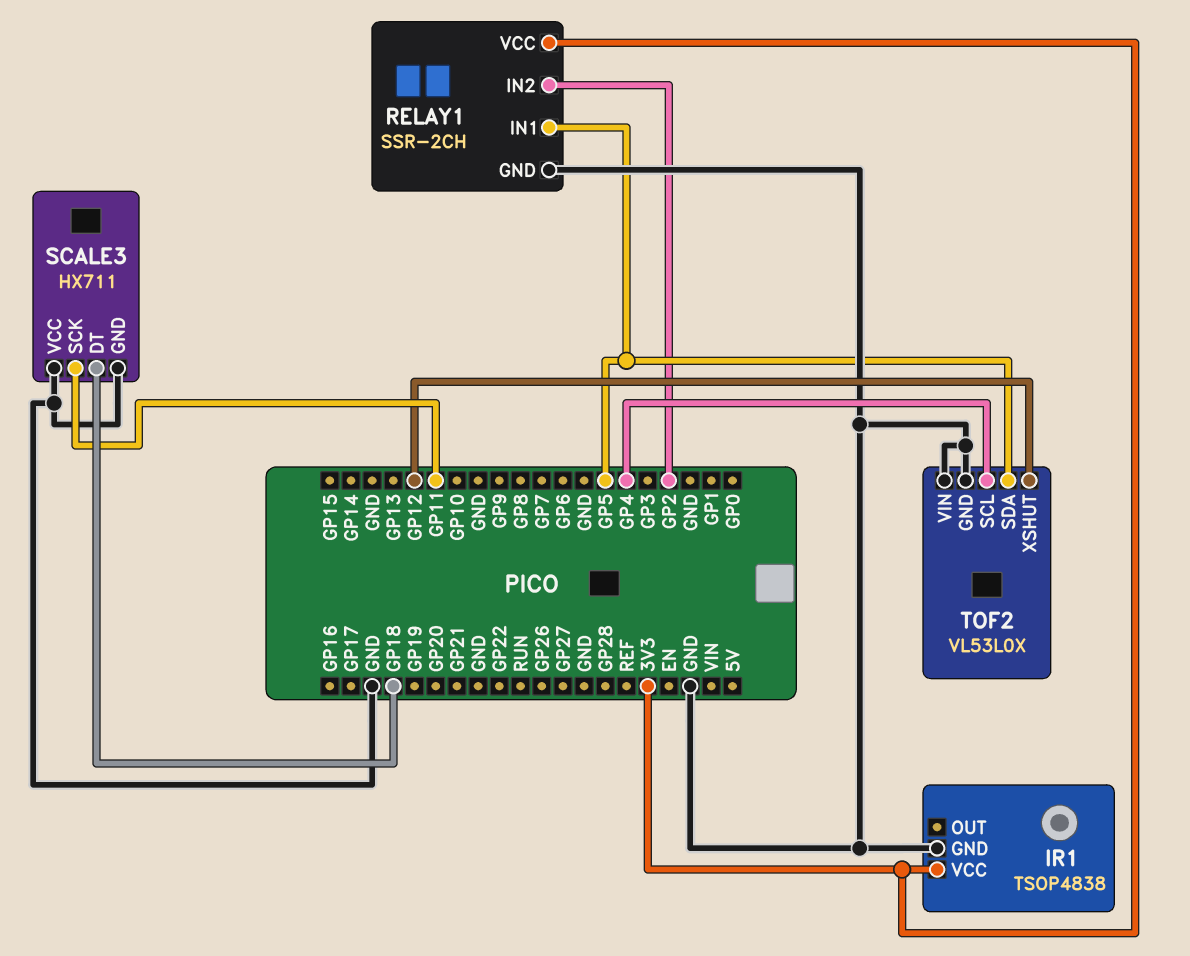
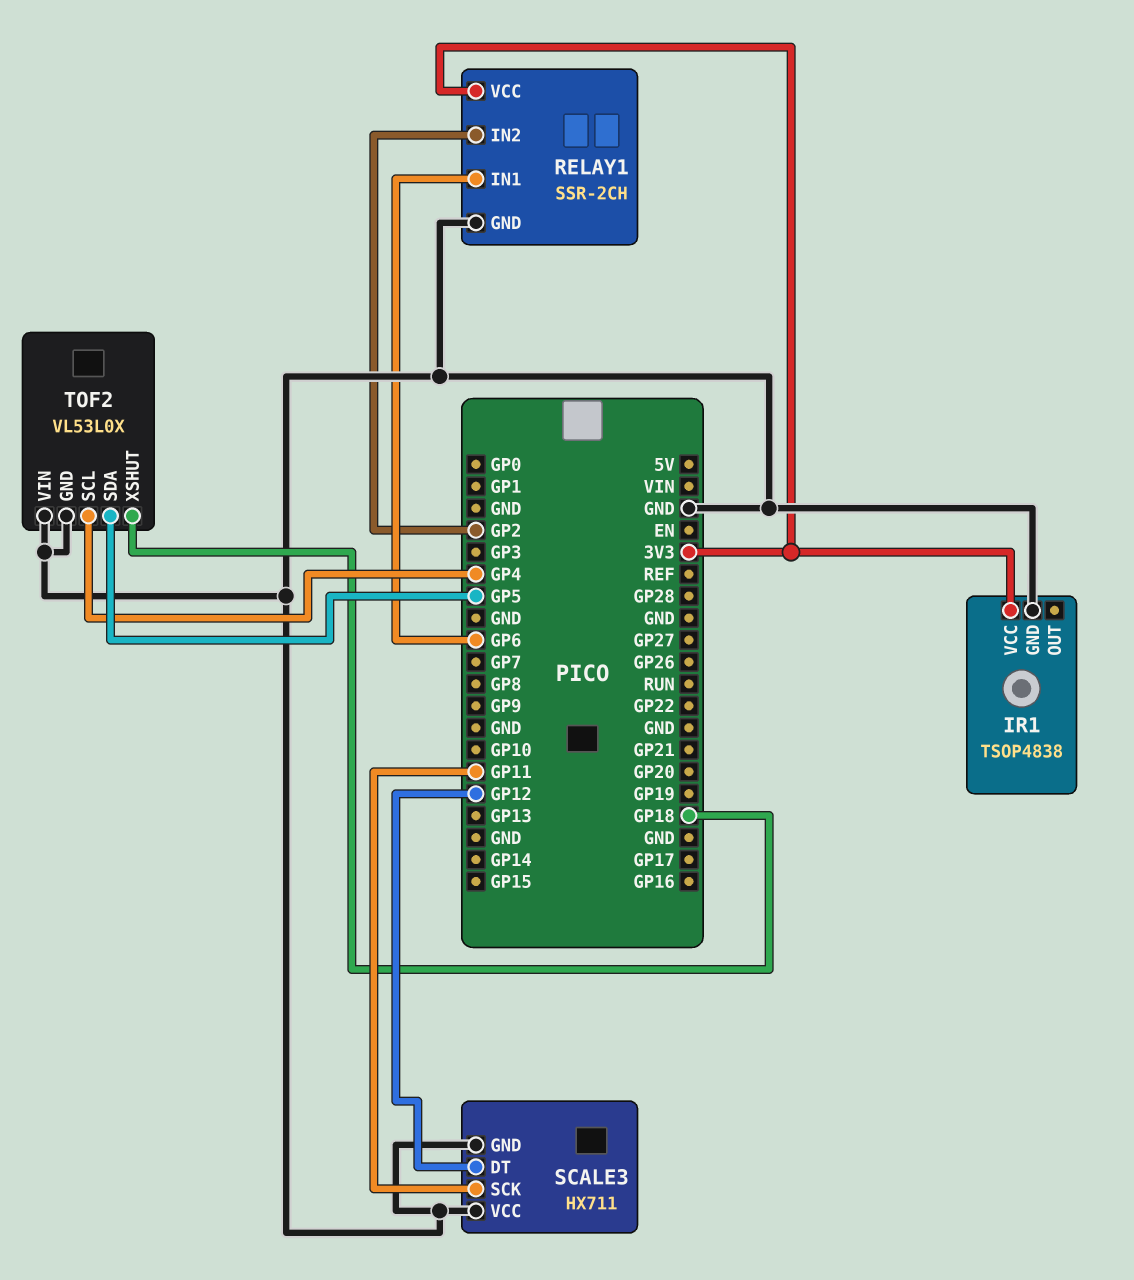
RELAY1 pin IN1: GP5 -> GP6
SCALE3 pin DT: GP18 -> GP12
TOF2 pin XSHUT: GP12 -> GP18

